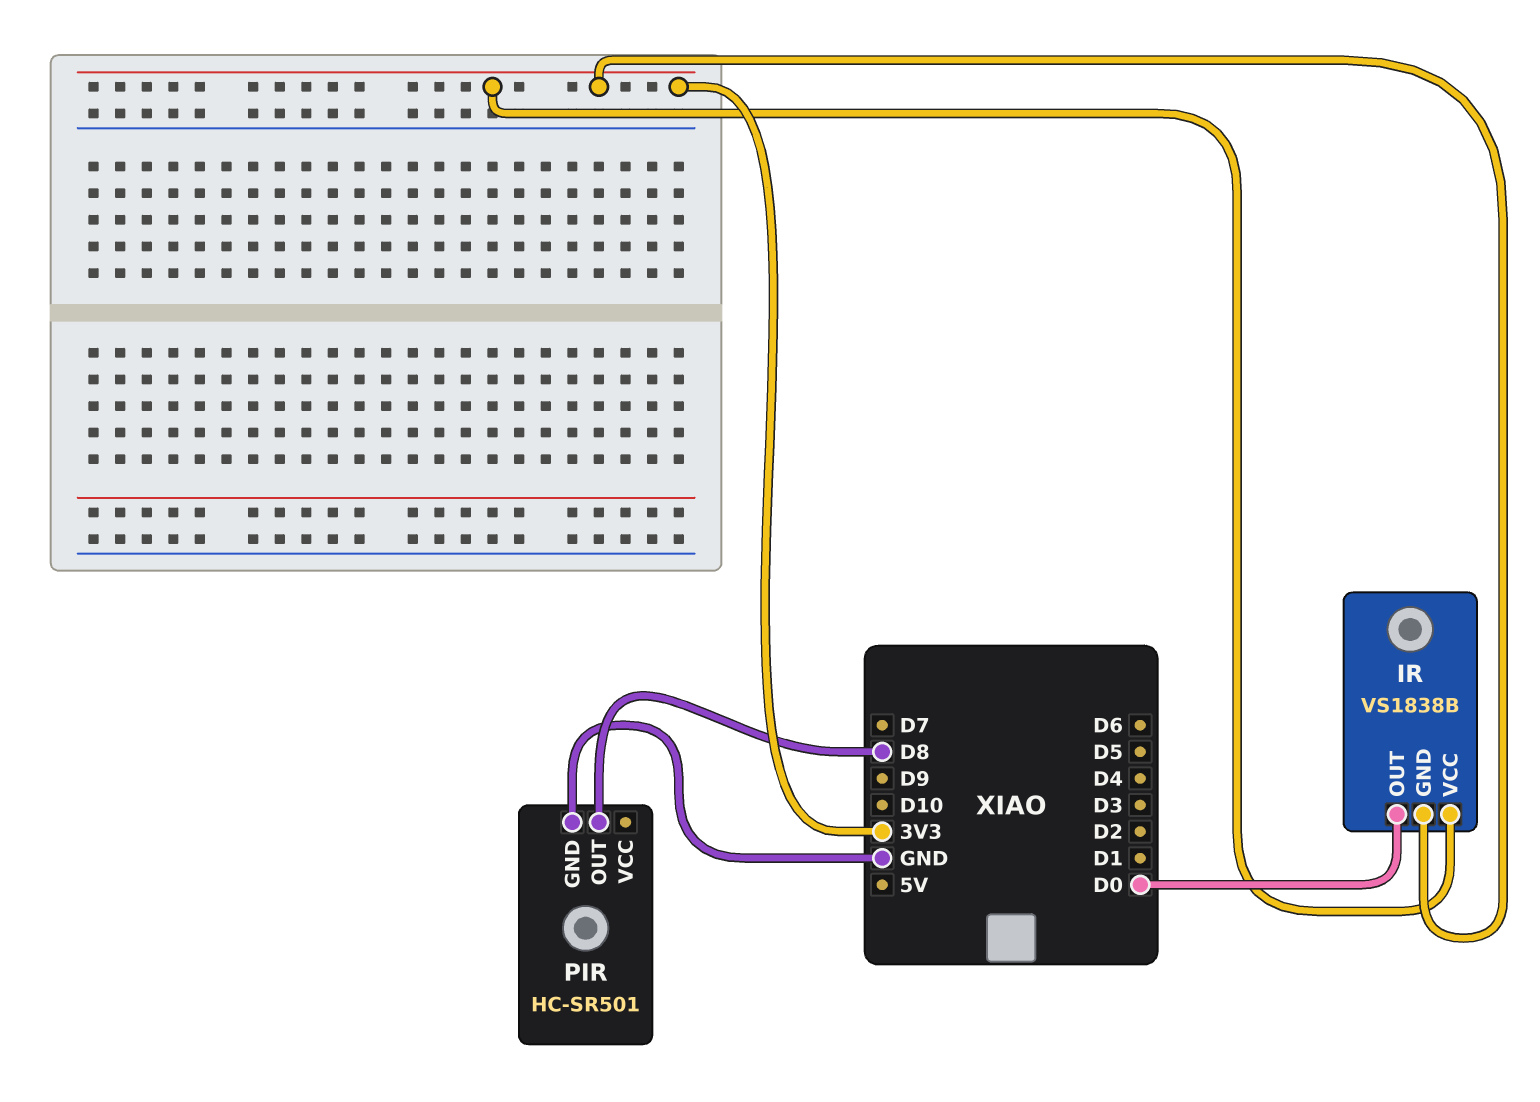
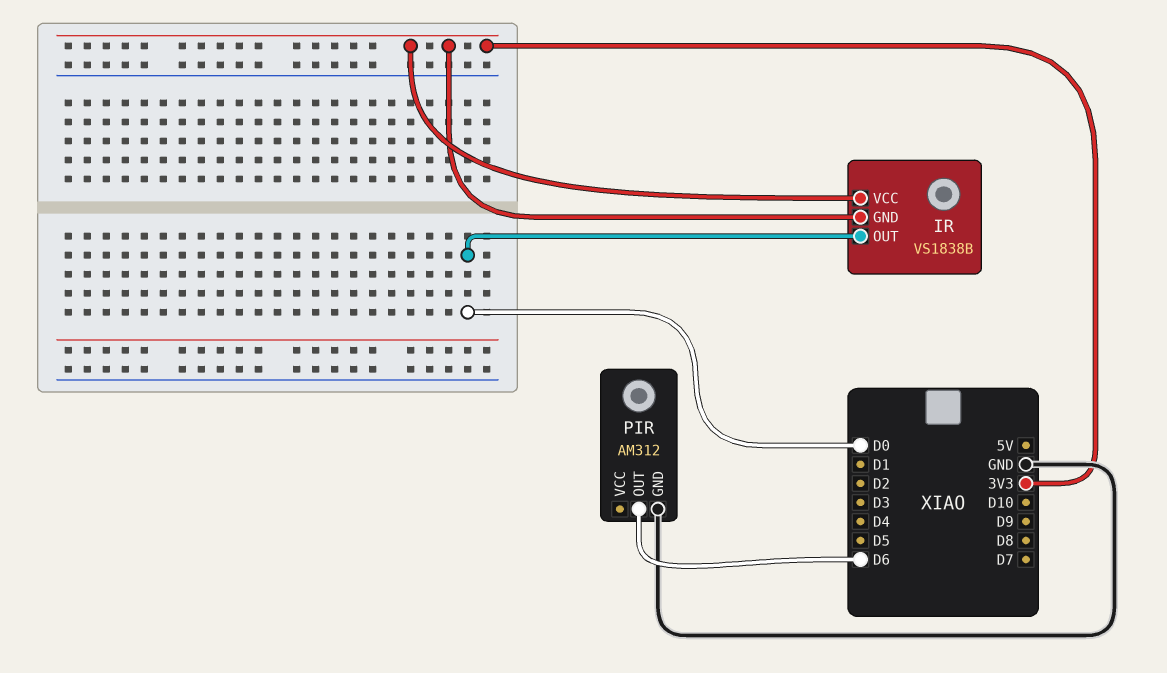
PIR: HC-SR501 -> AM312
PIR pin OUT: D8 -> D6

